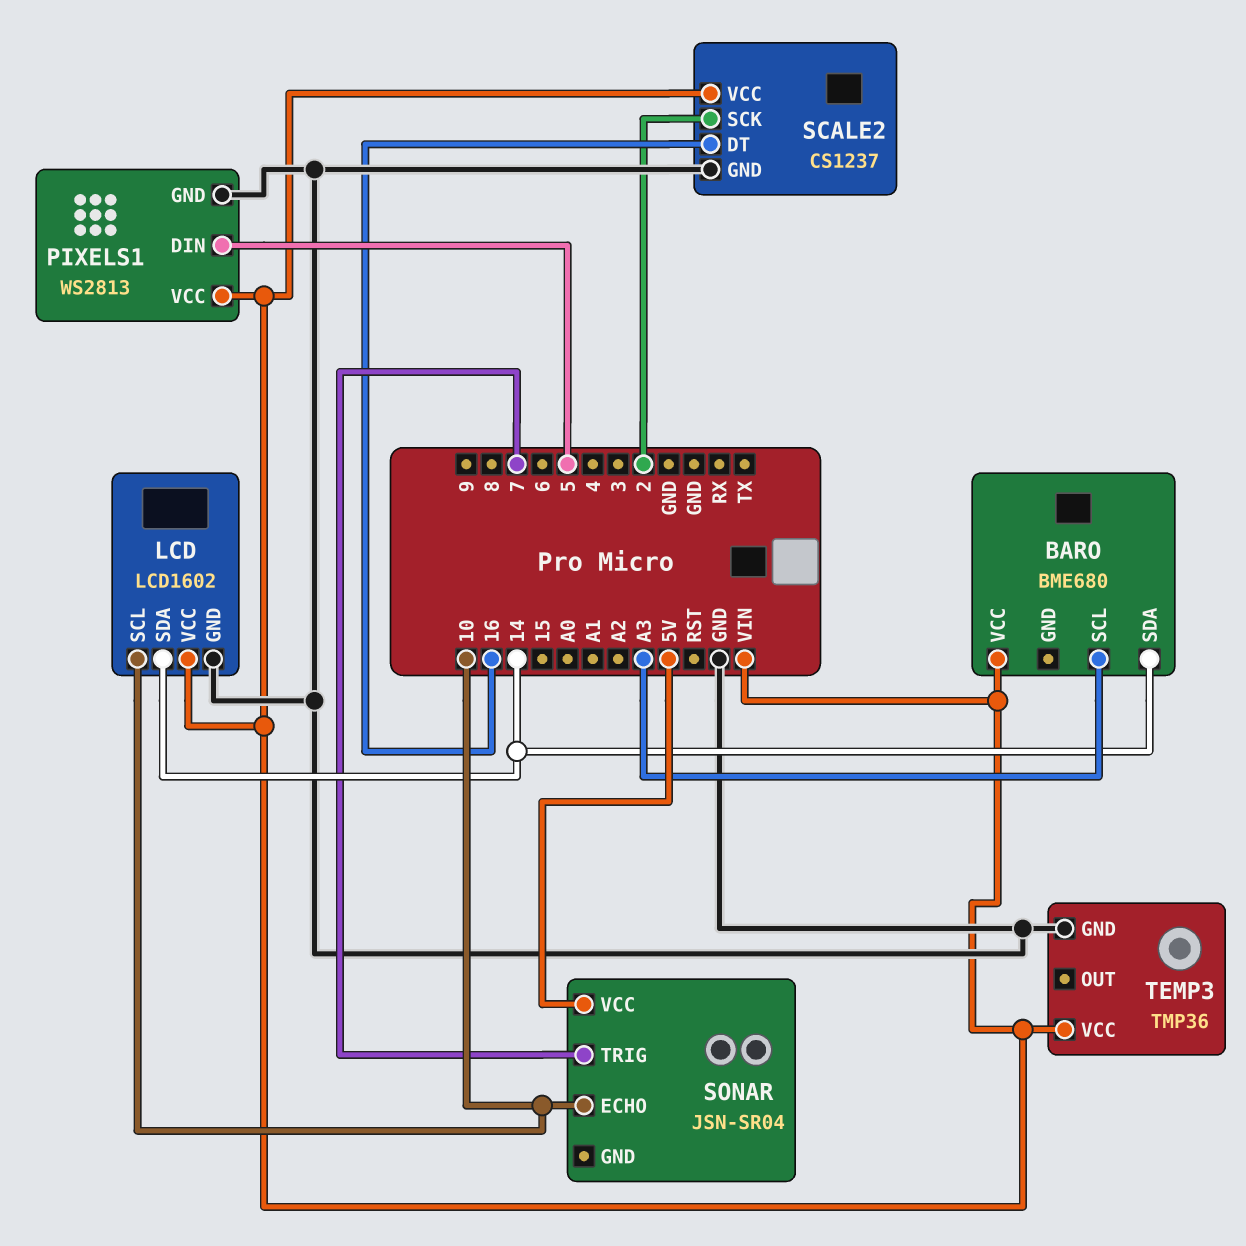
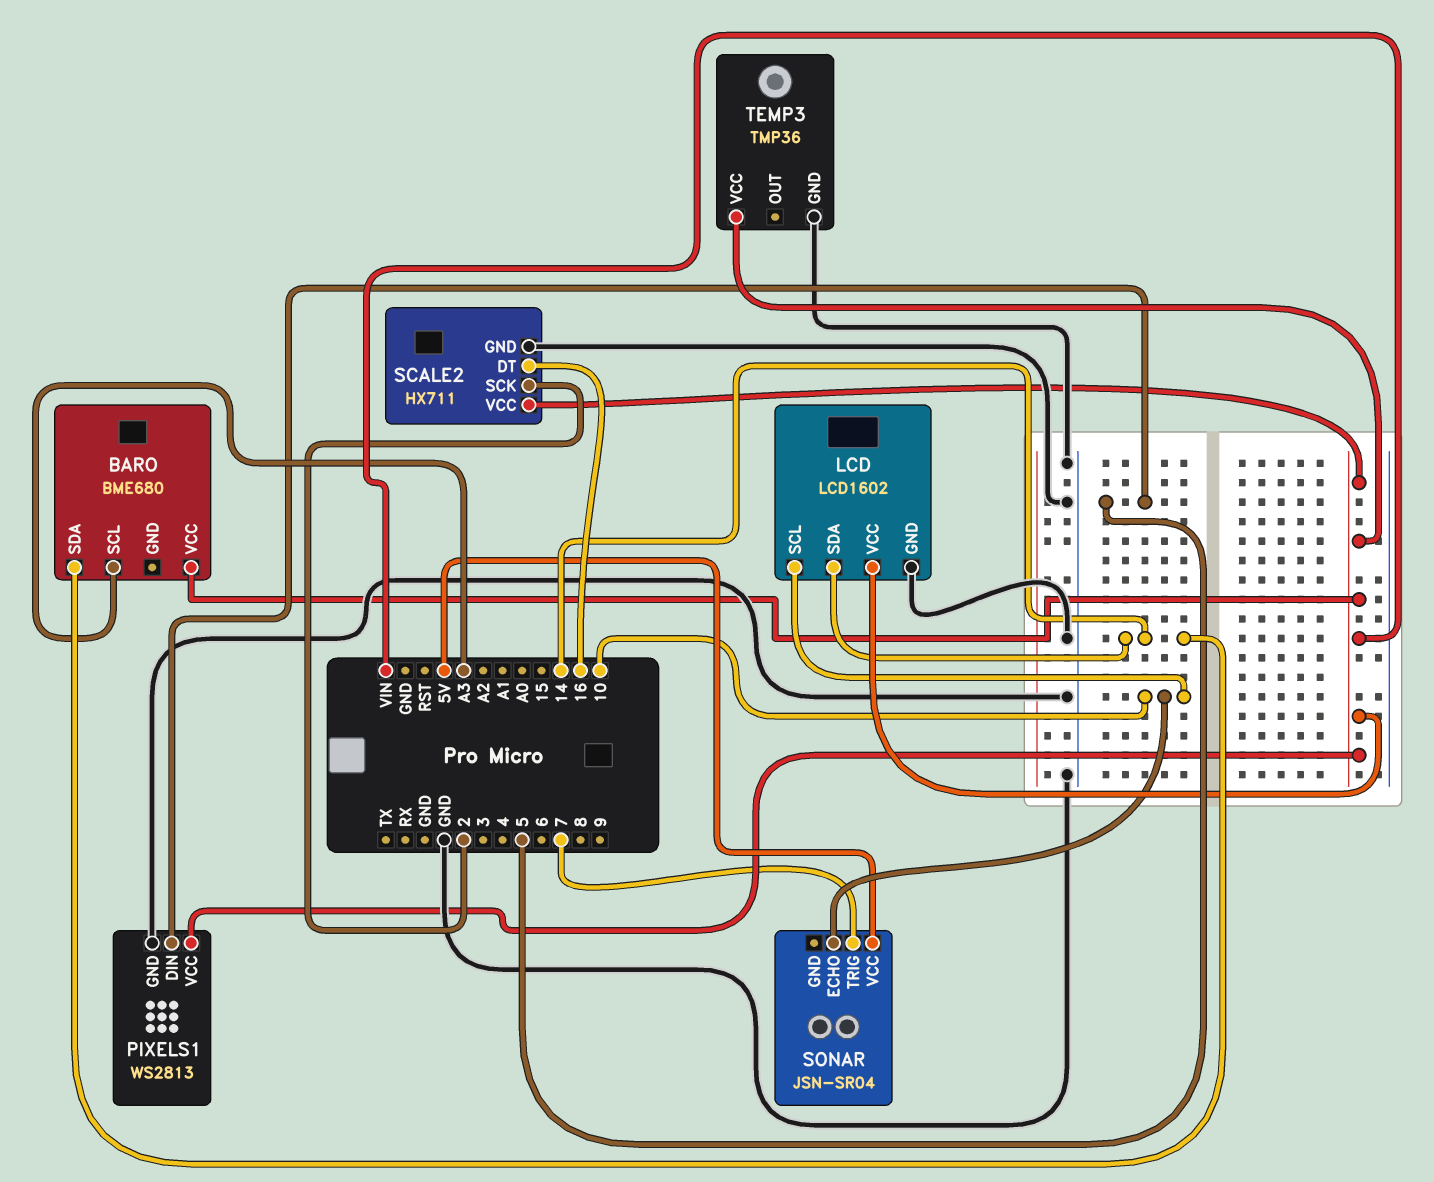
SCALE2: CS1237 -> HX711

